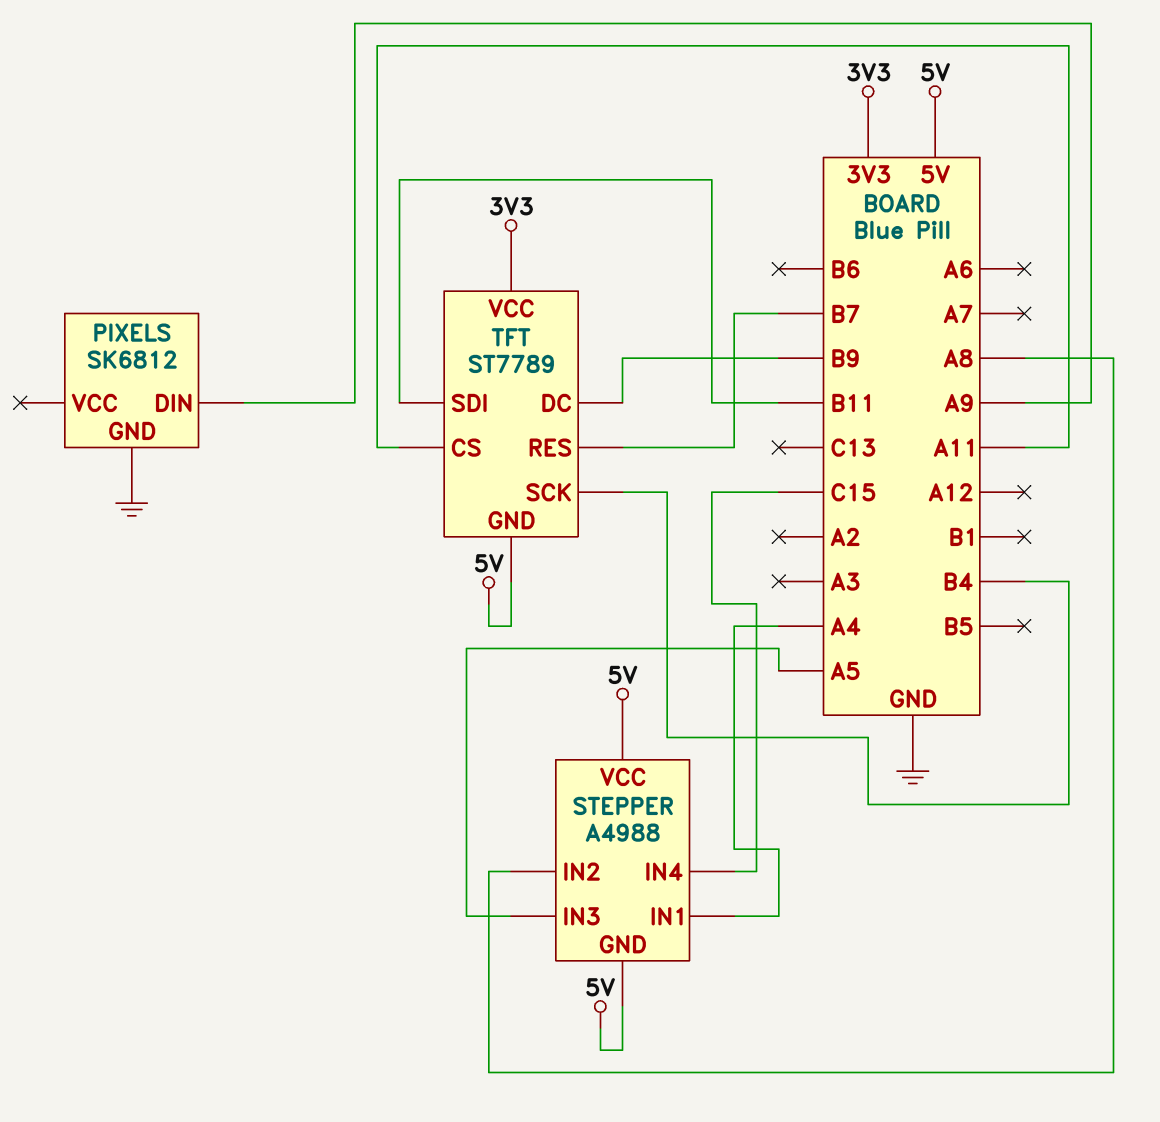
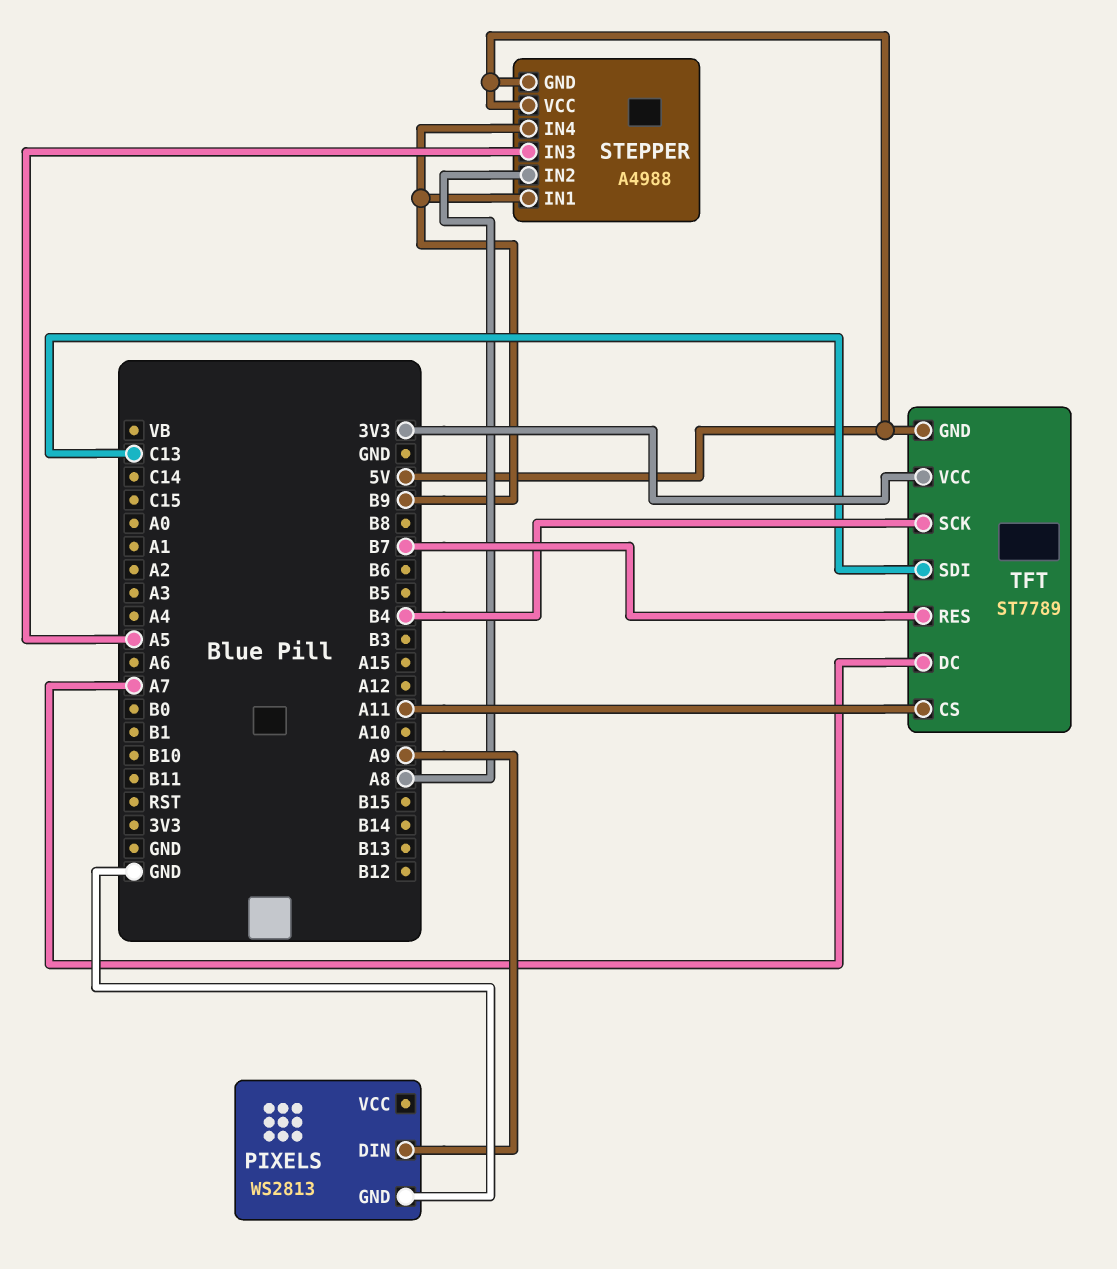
PIXELS: SK6812 -> WS2813
STEPPER pin IN1: A4 -> B9
STEPPER pin IN4: C15 -> B9
TFT pin DC: B9 -> A7
TFT pin SDI: B11 -> C13

